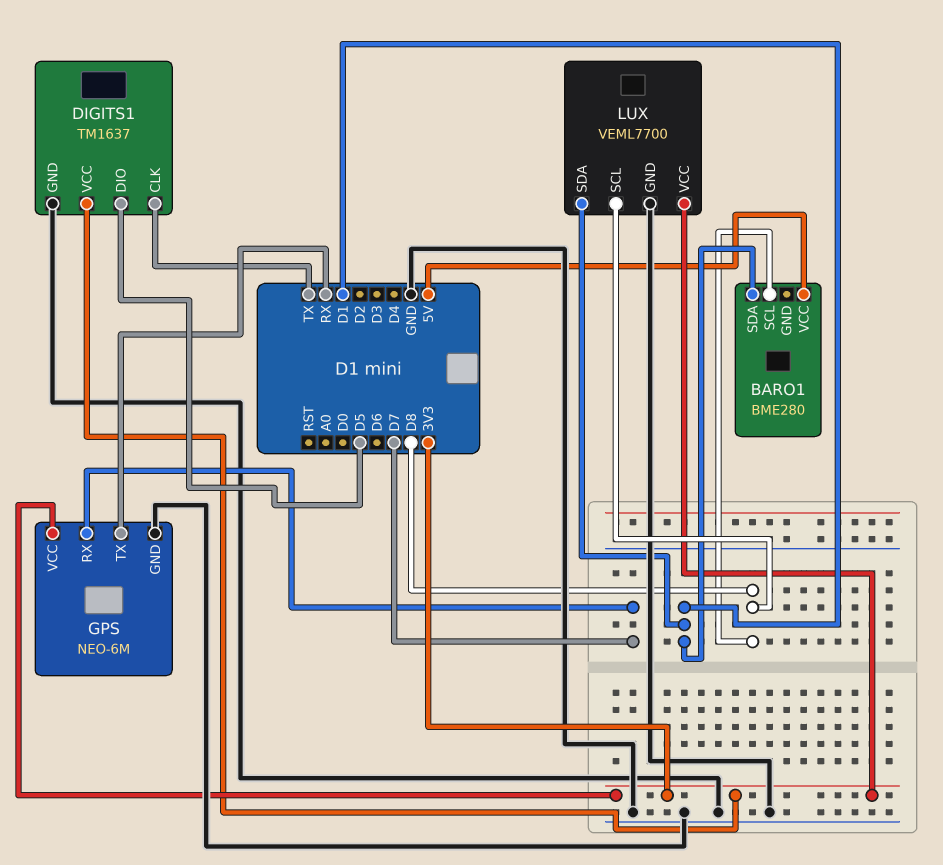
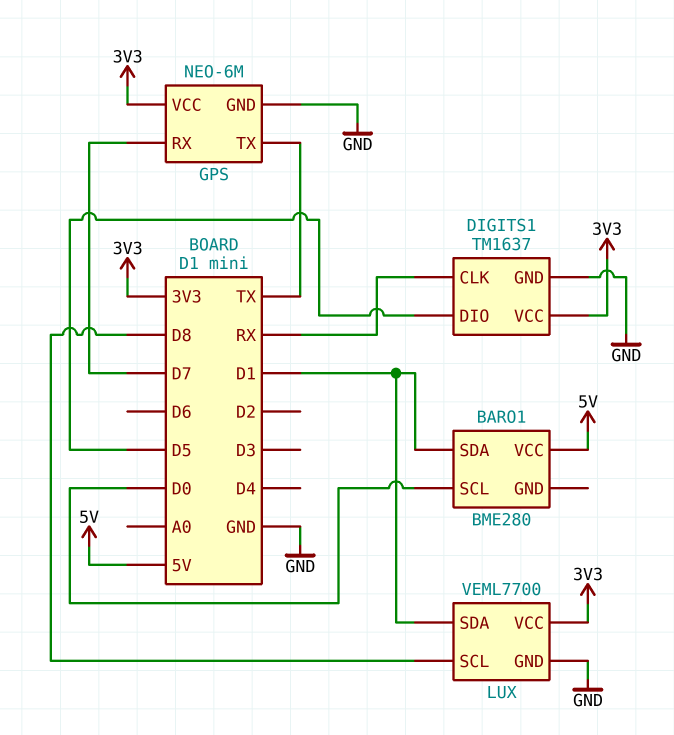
BARO1 pin SCL: D8 -> D0
DIGITS1 pin CLK: TX -> RX
GPS pin TX: RX -> TX

